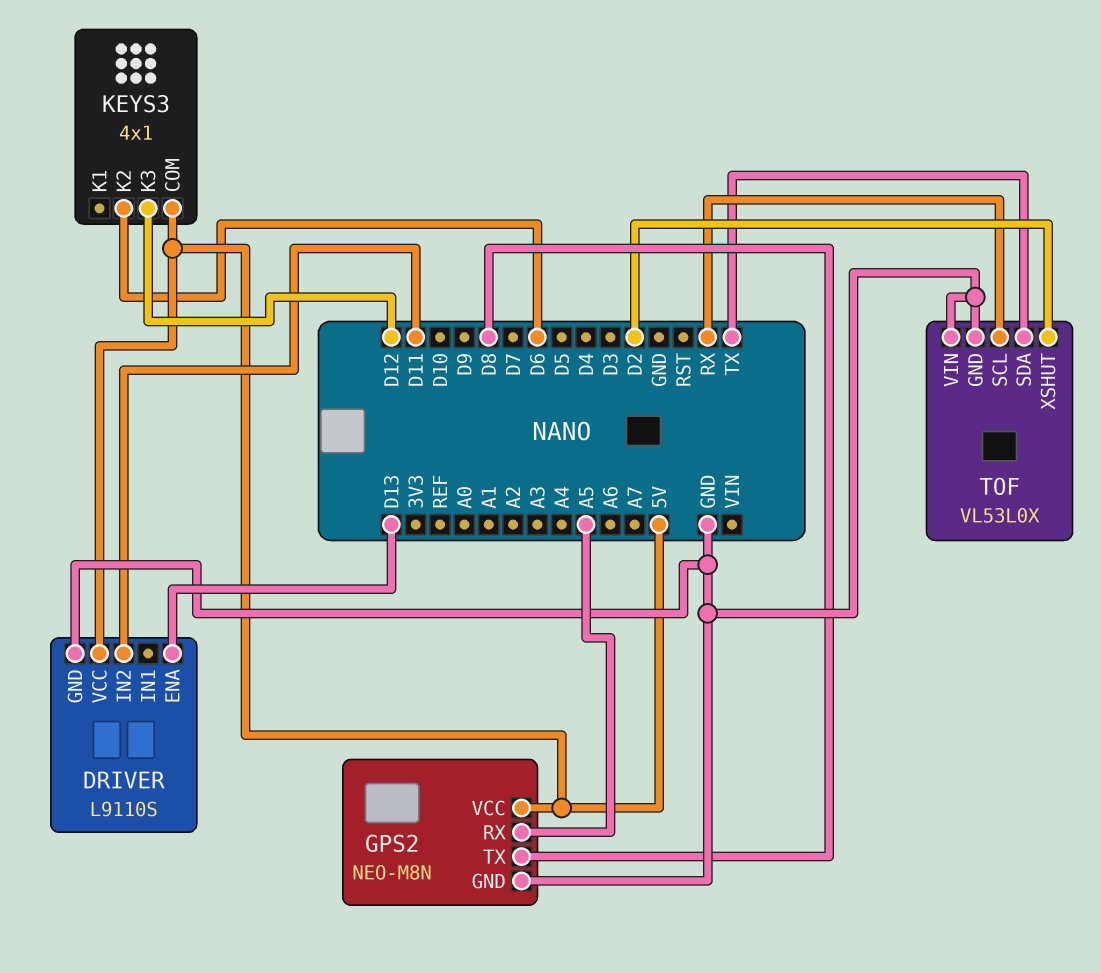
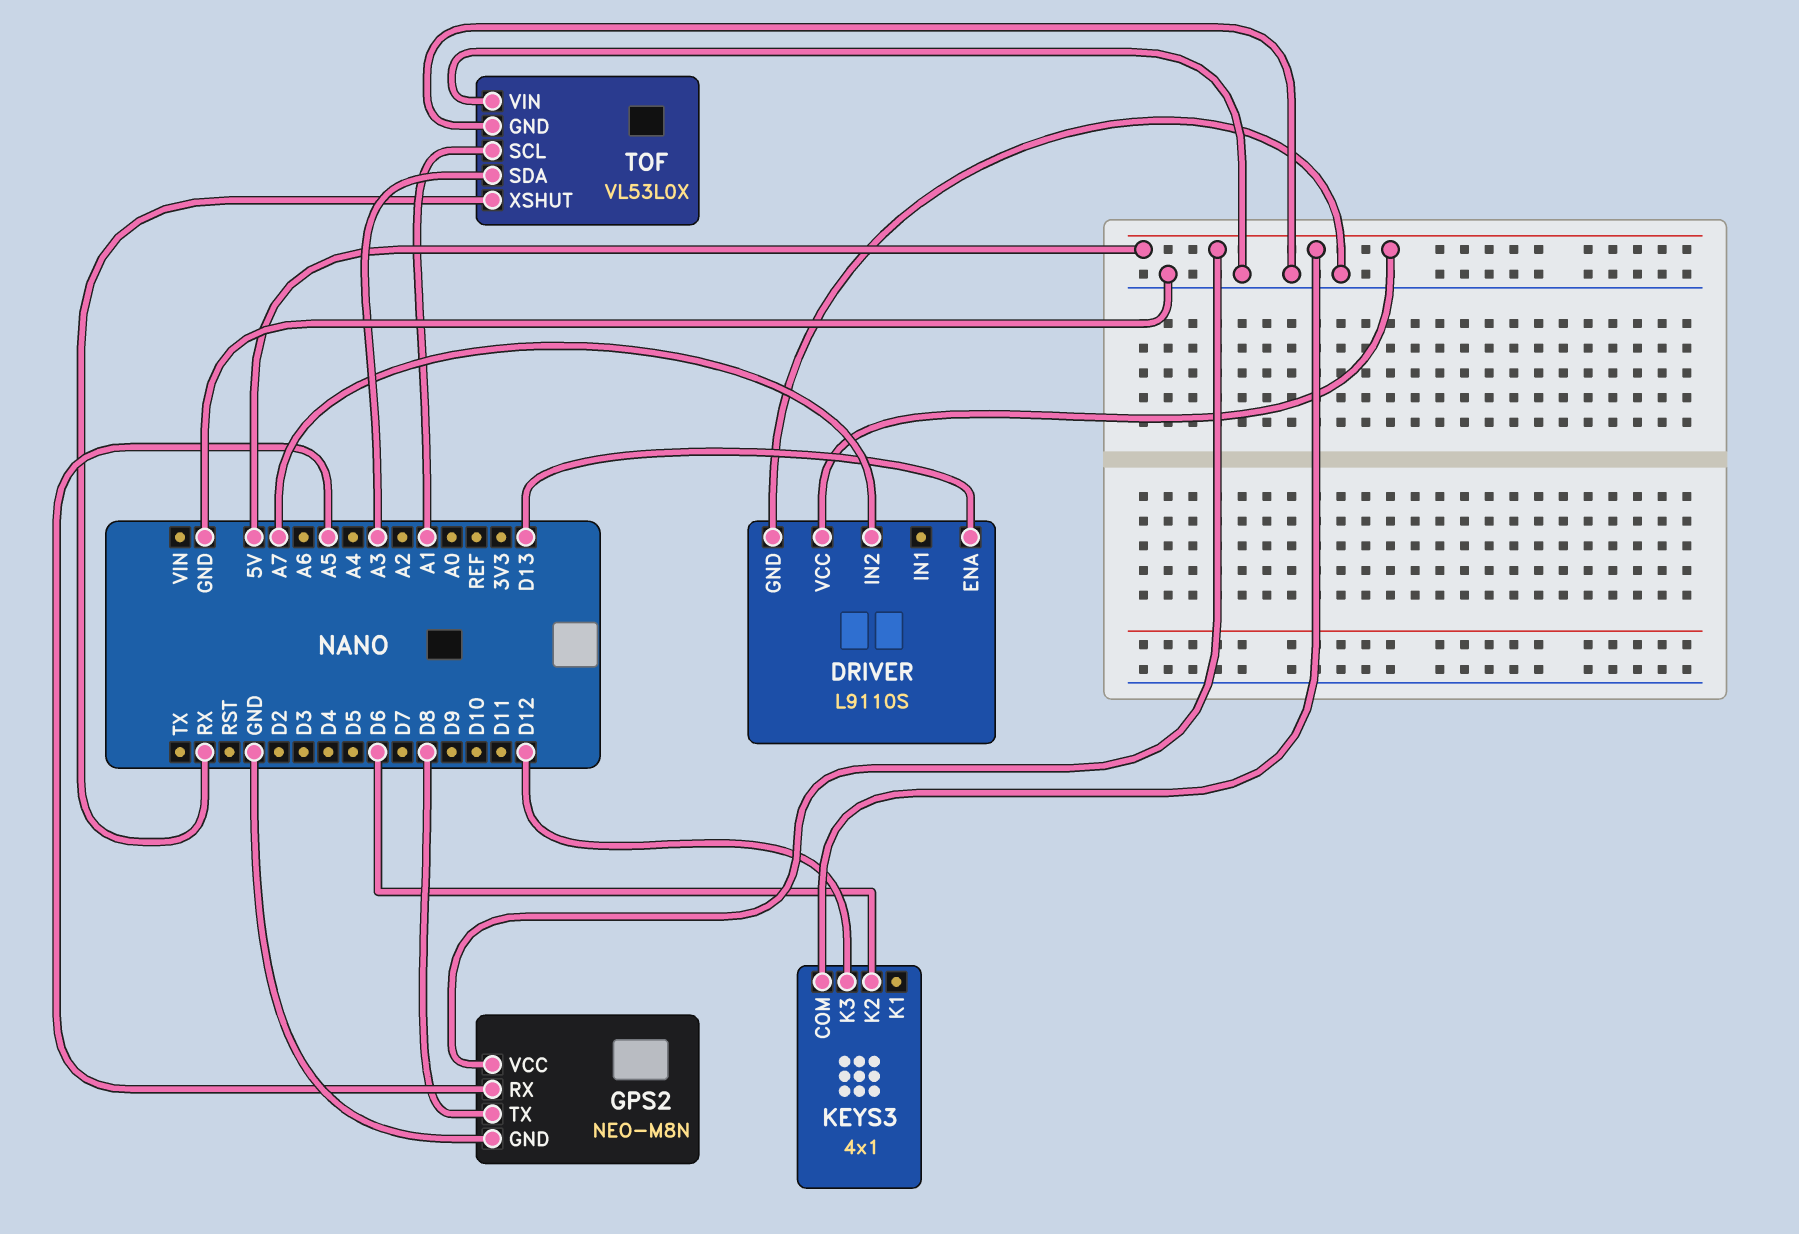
DRIVER pin IN2: D11 -> A7
TOF pin SCL: RX -> A1
TOF pin SDA: TX -> A3
TOF pin XSHUT: D2 -> RX

